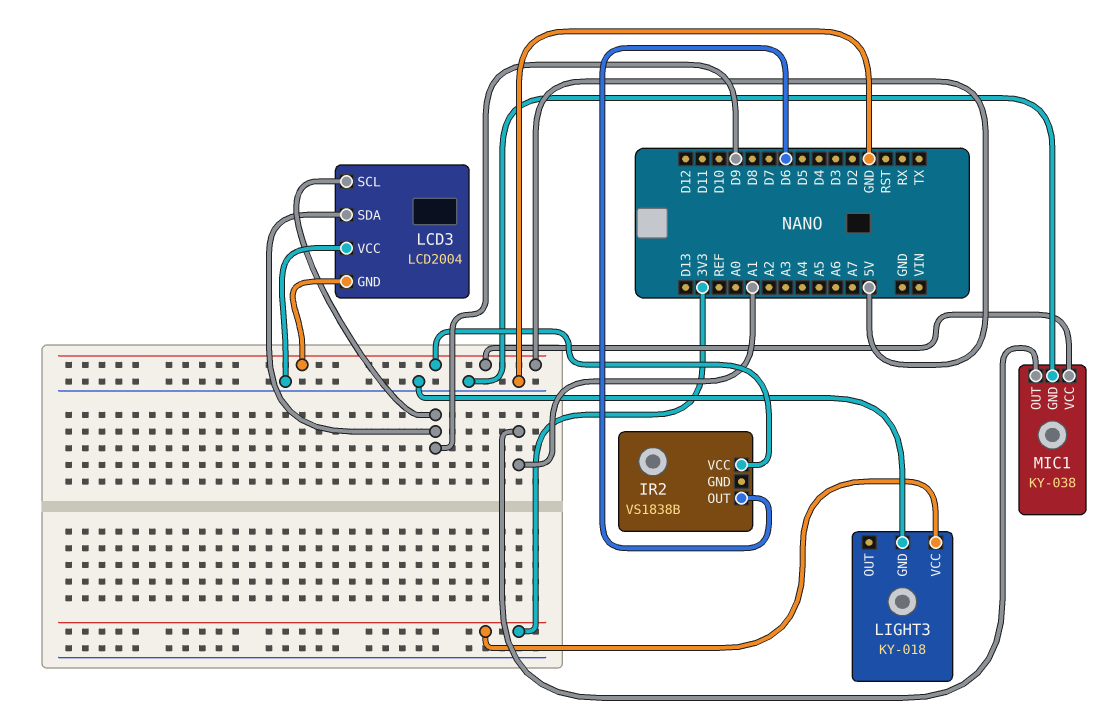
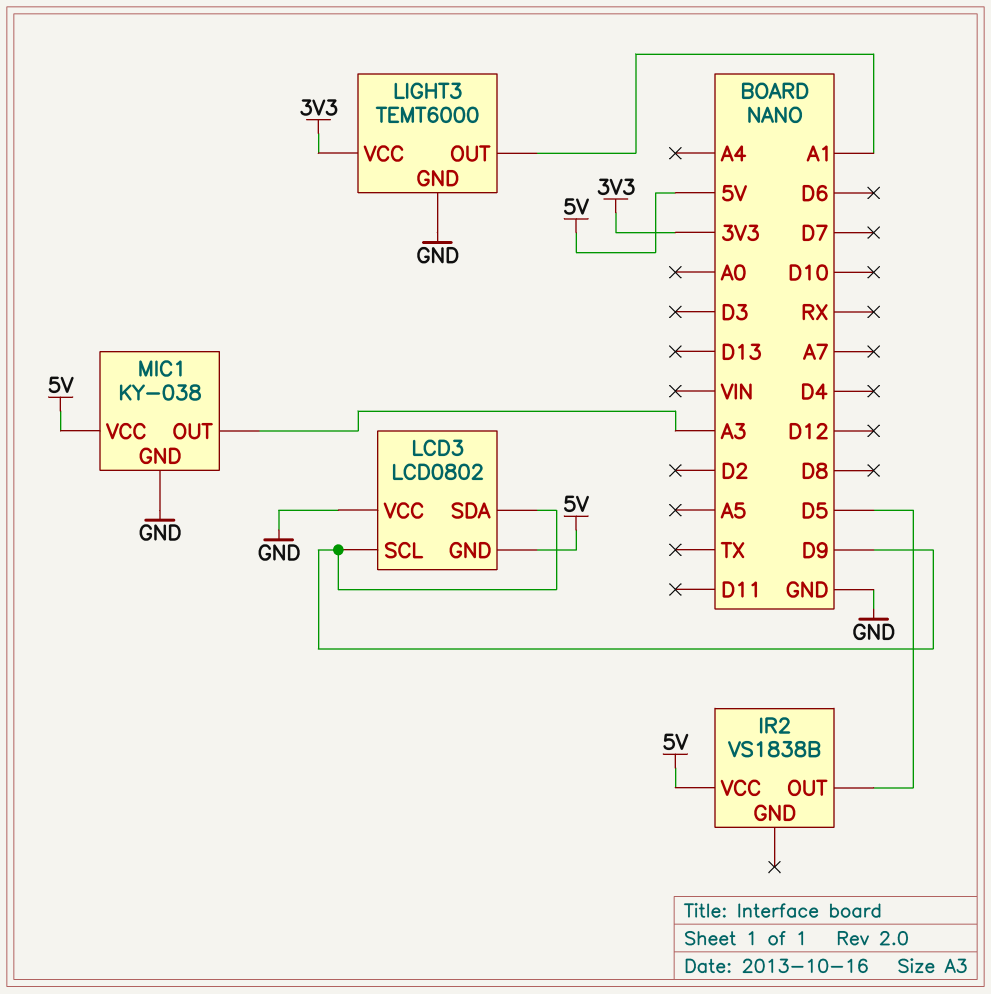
IR2 pin OUT: D6 -> D5
LCD3: LCD2004 -> LCD0802
LIGHT3: KY-018 -> TEMT6000
LIGHT3 pin OUT: none -> A1
MIC1 pin OUT: A1 -> A3

